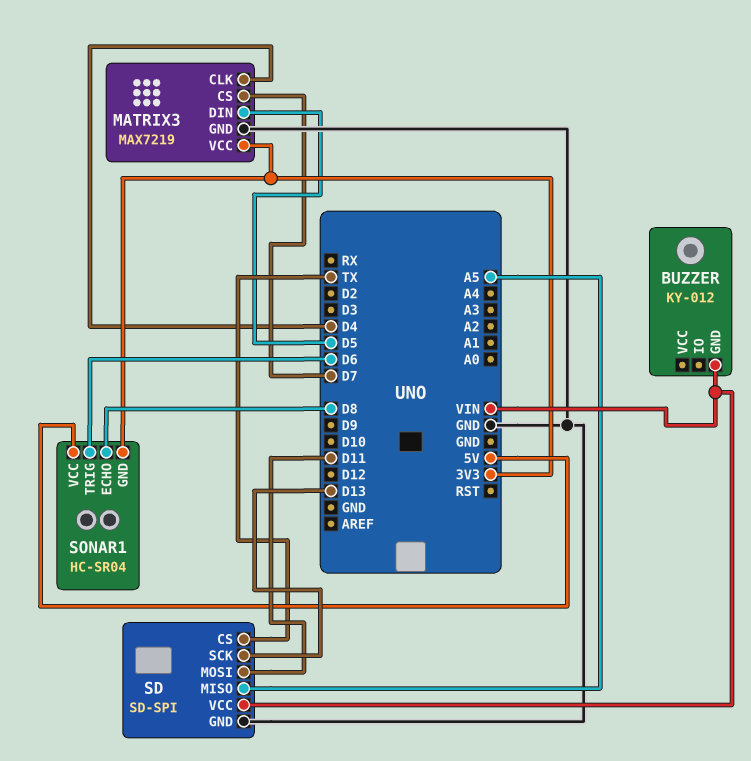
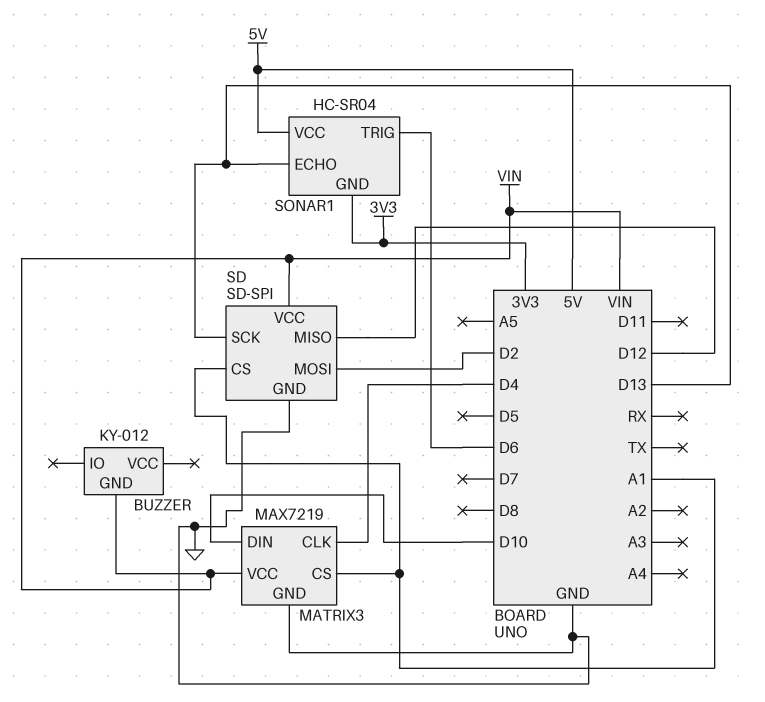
MATRIX3 pin CS: D7 -> A1
MATRIX3 pin DIN: D5 -> D10
MATRIX3 pin VCC: 3V3 -> VIN
SD pin CS: TX -> A1
SD pin MISO: A5 -> D12
SD pin MOSI: D11 -> D2
SONAR1 pin ECHO: D8 -> D13

